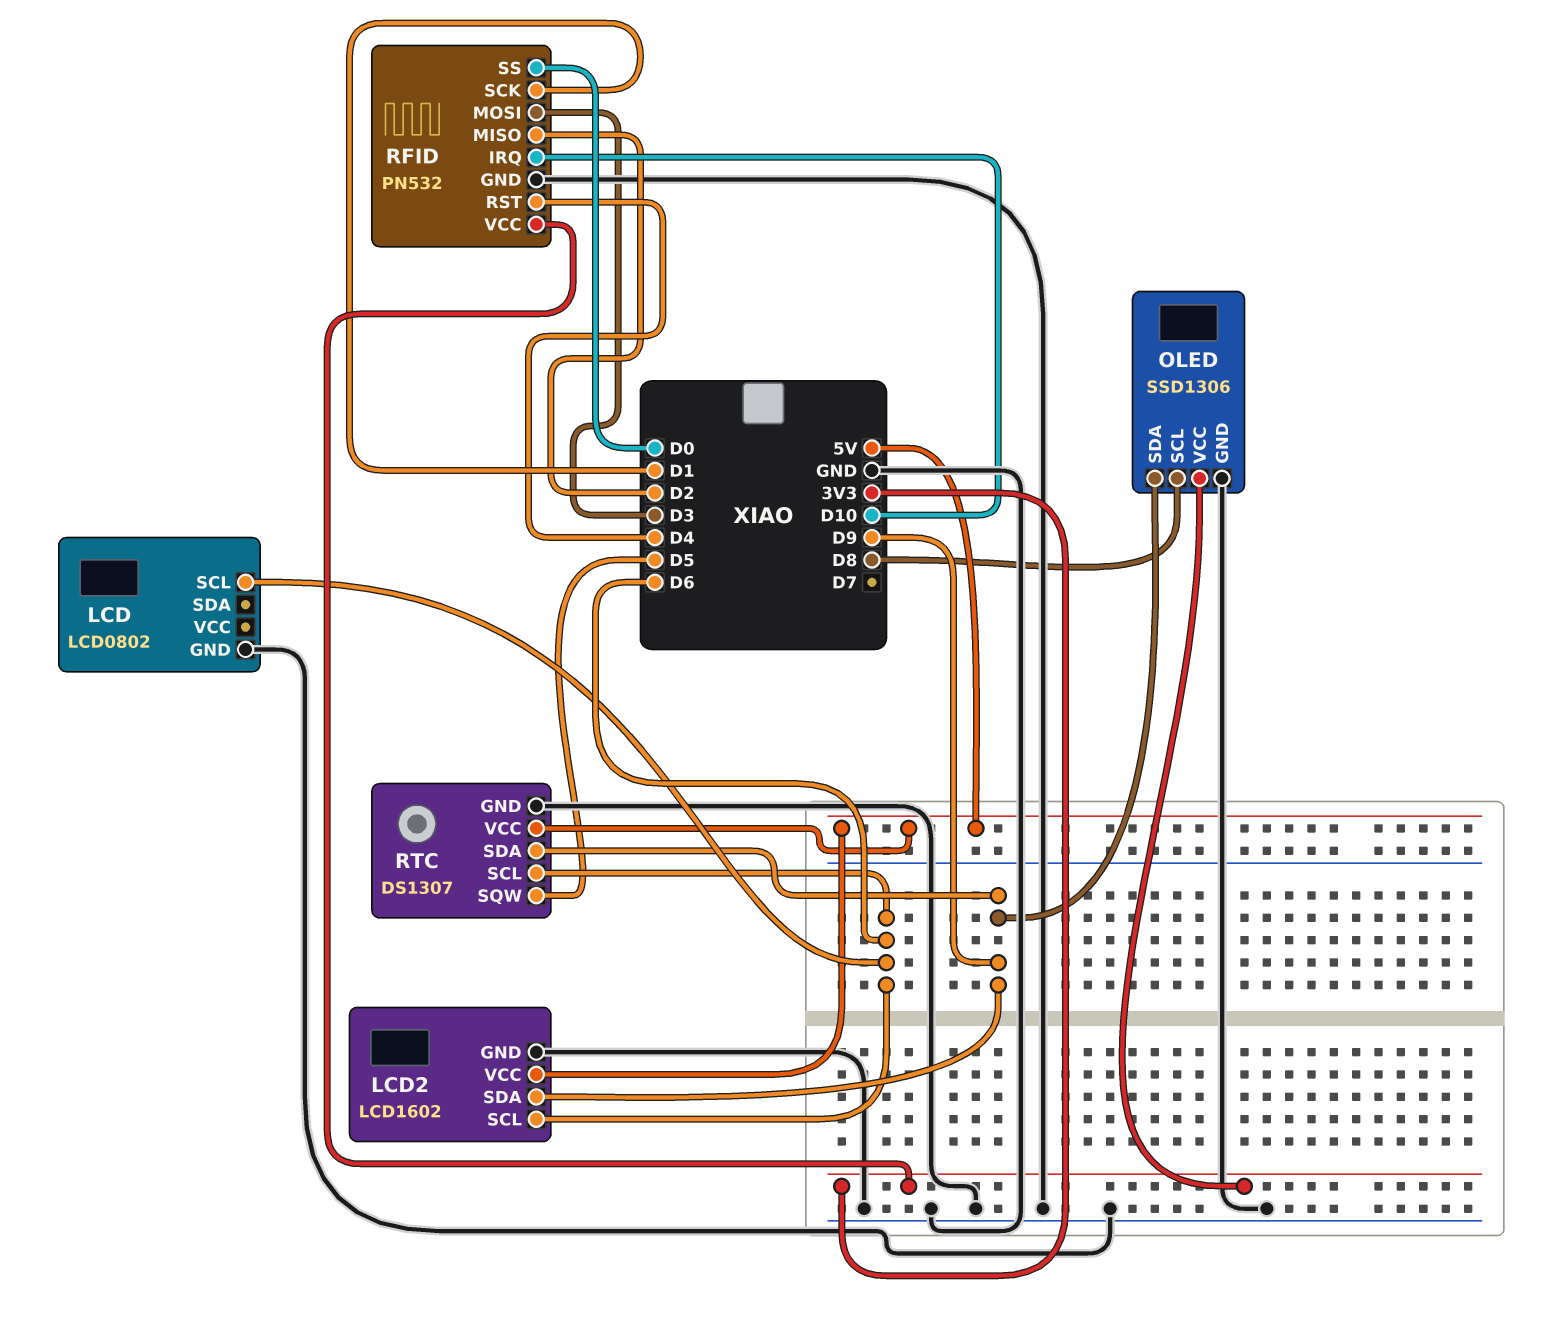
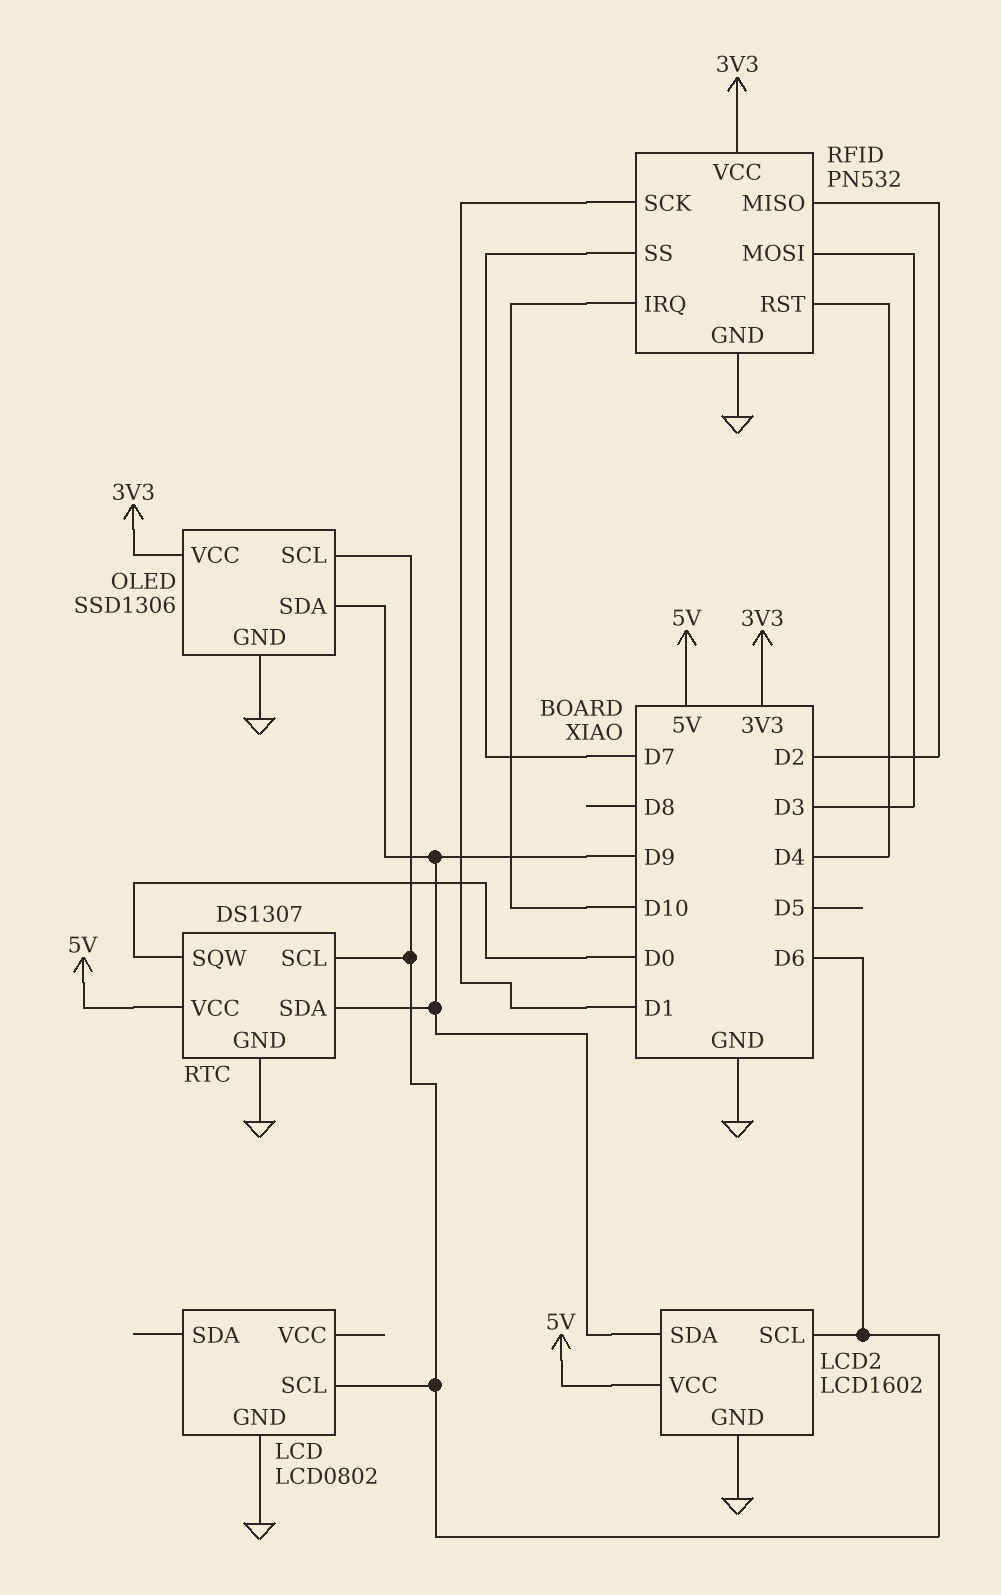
OLED pin SCL: D8 -> D6
RFID pin SS: D0 -> D7
RTC pin SQW: D5 -> D0

